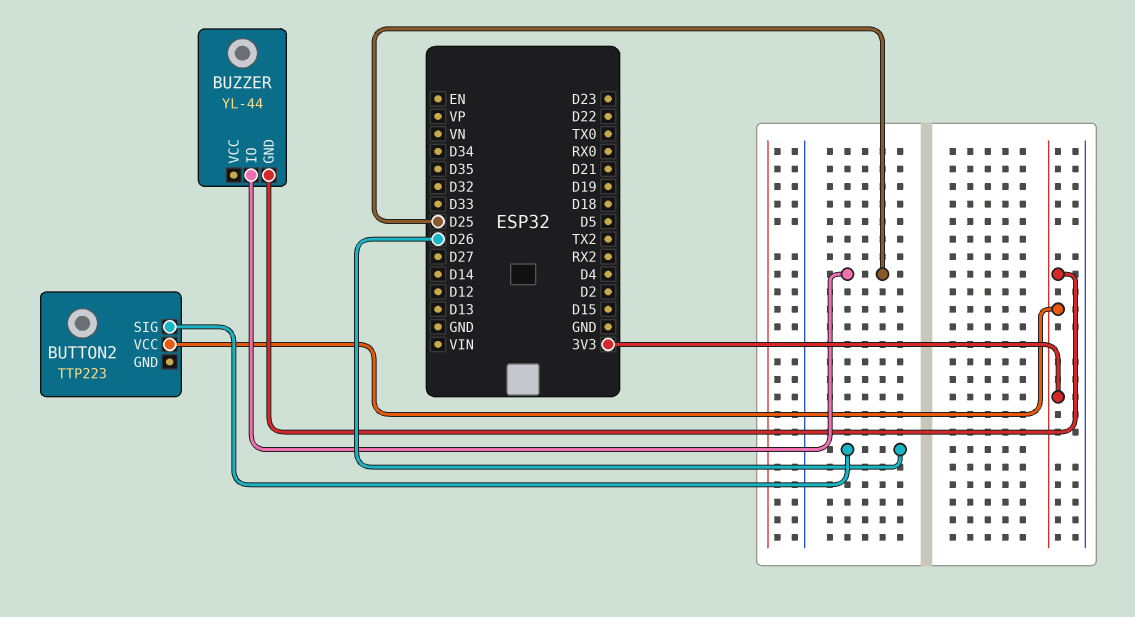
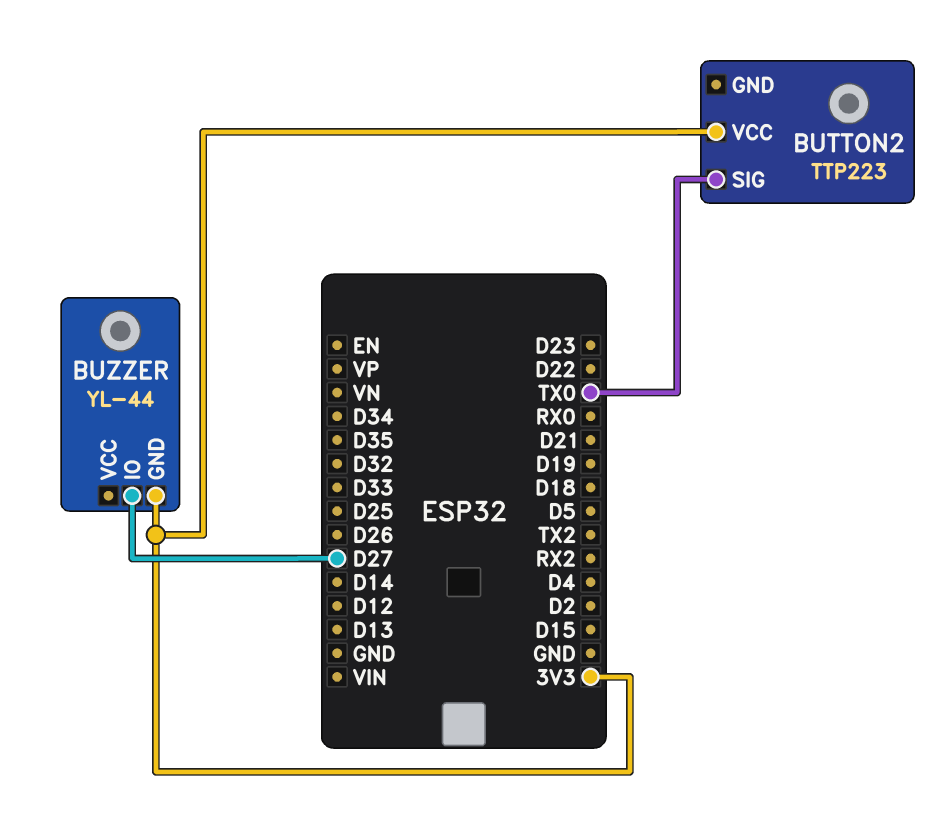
BUTTON2 pin SIG: D26 -> TX0
BUZZER pin IO: D25 -> D27

